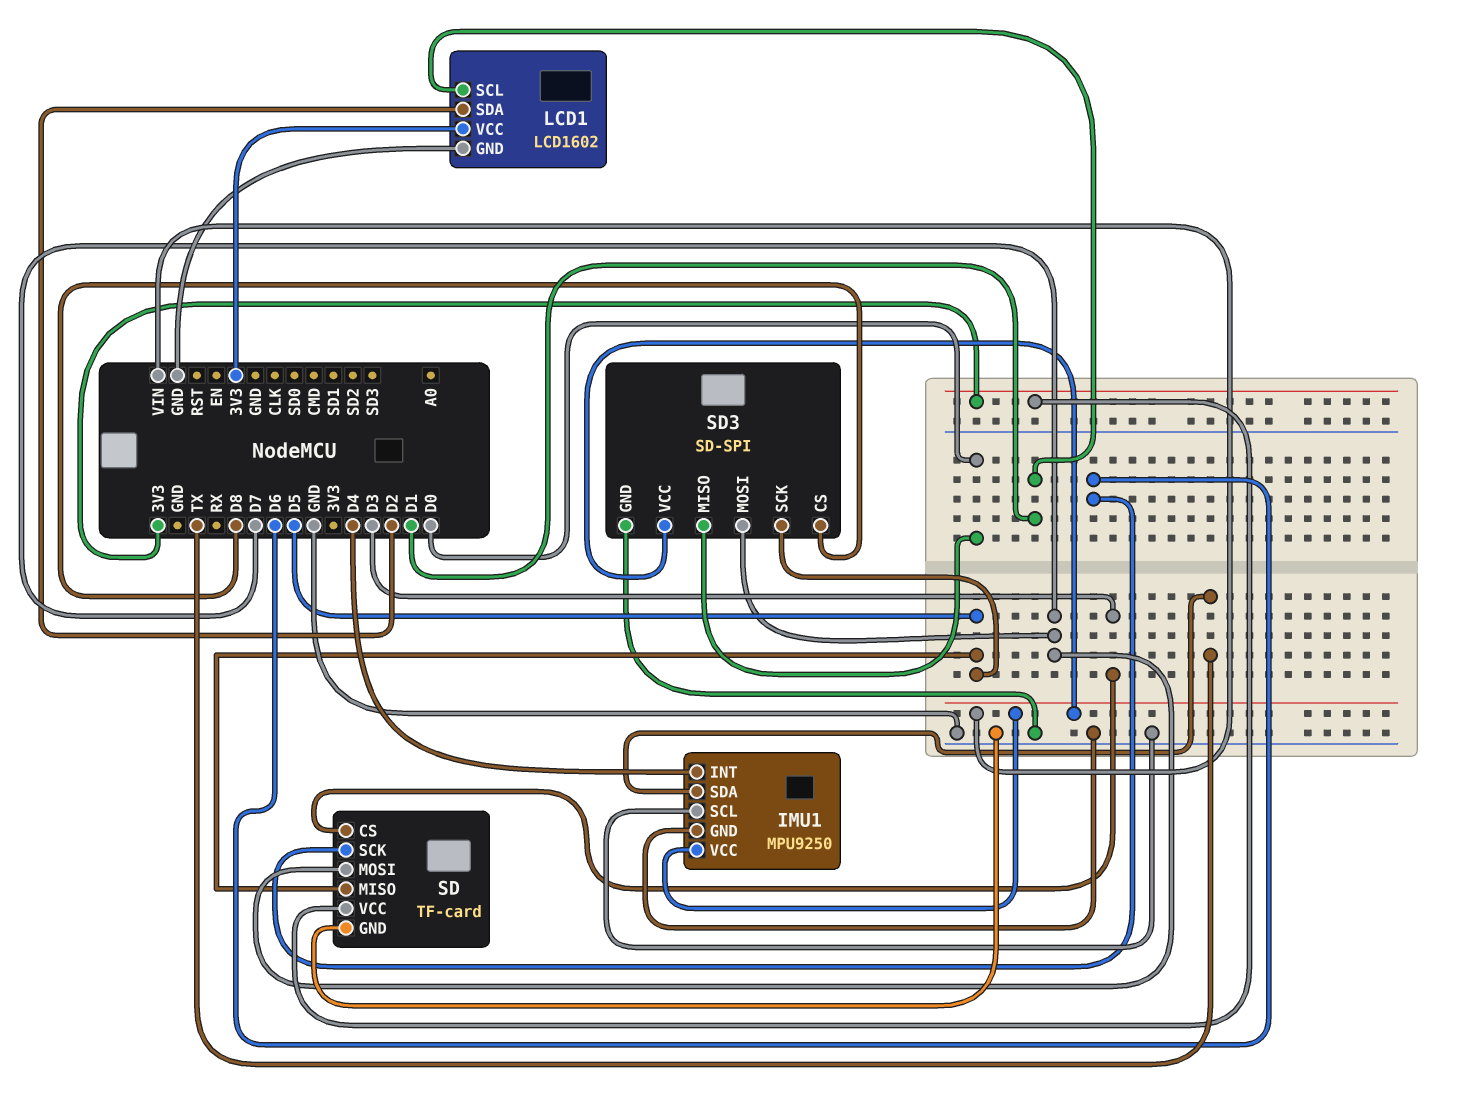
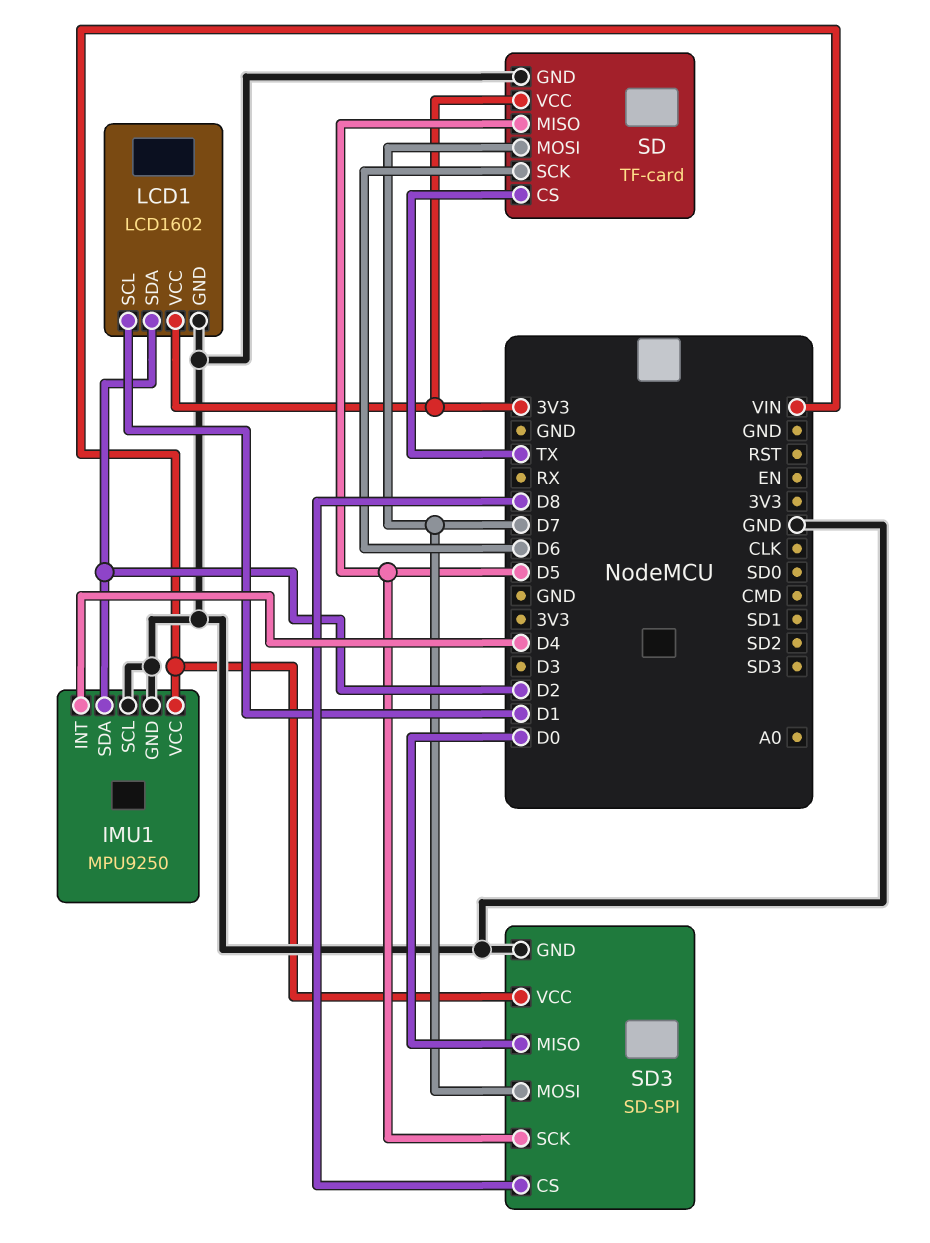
IMU1 pin SDA: TX -> D2
SD pin CS: D3 -> TX

